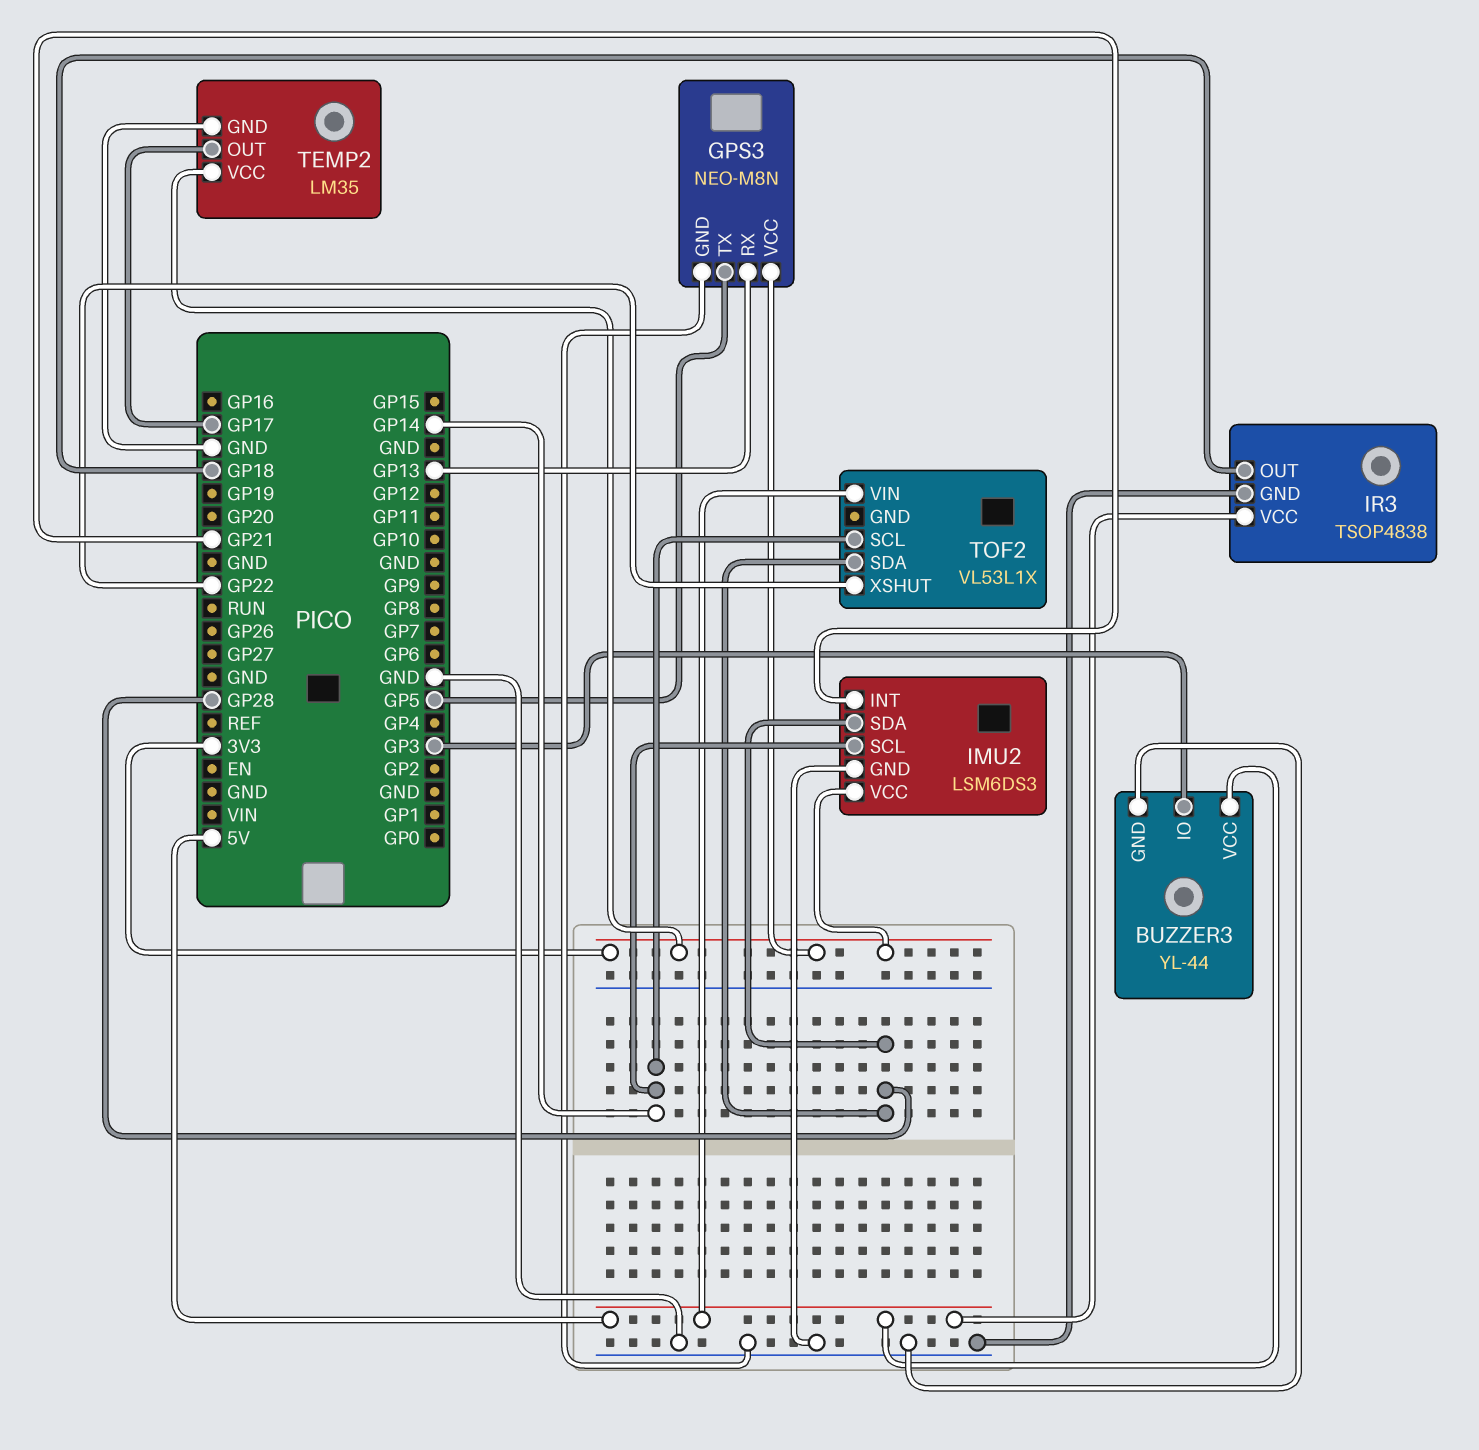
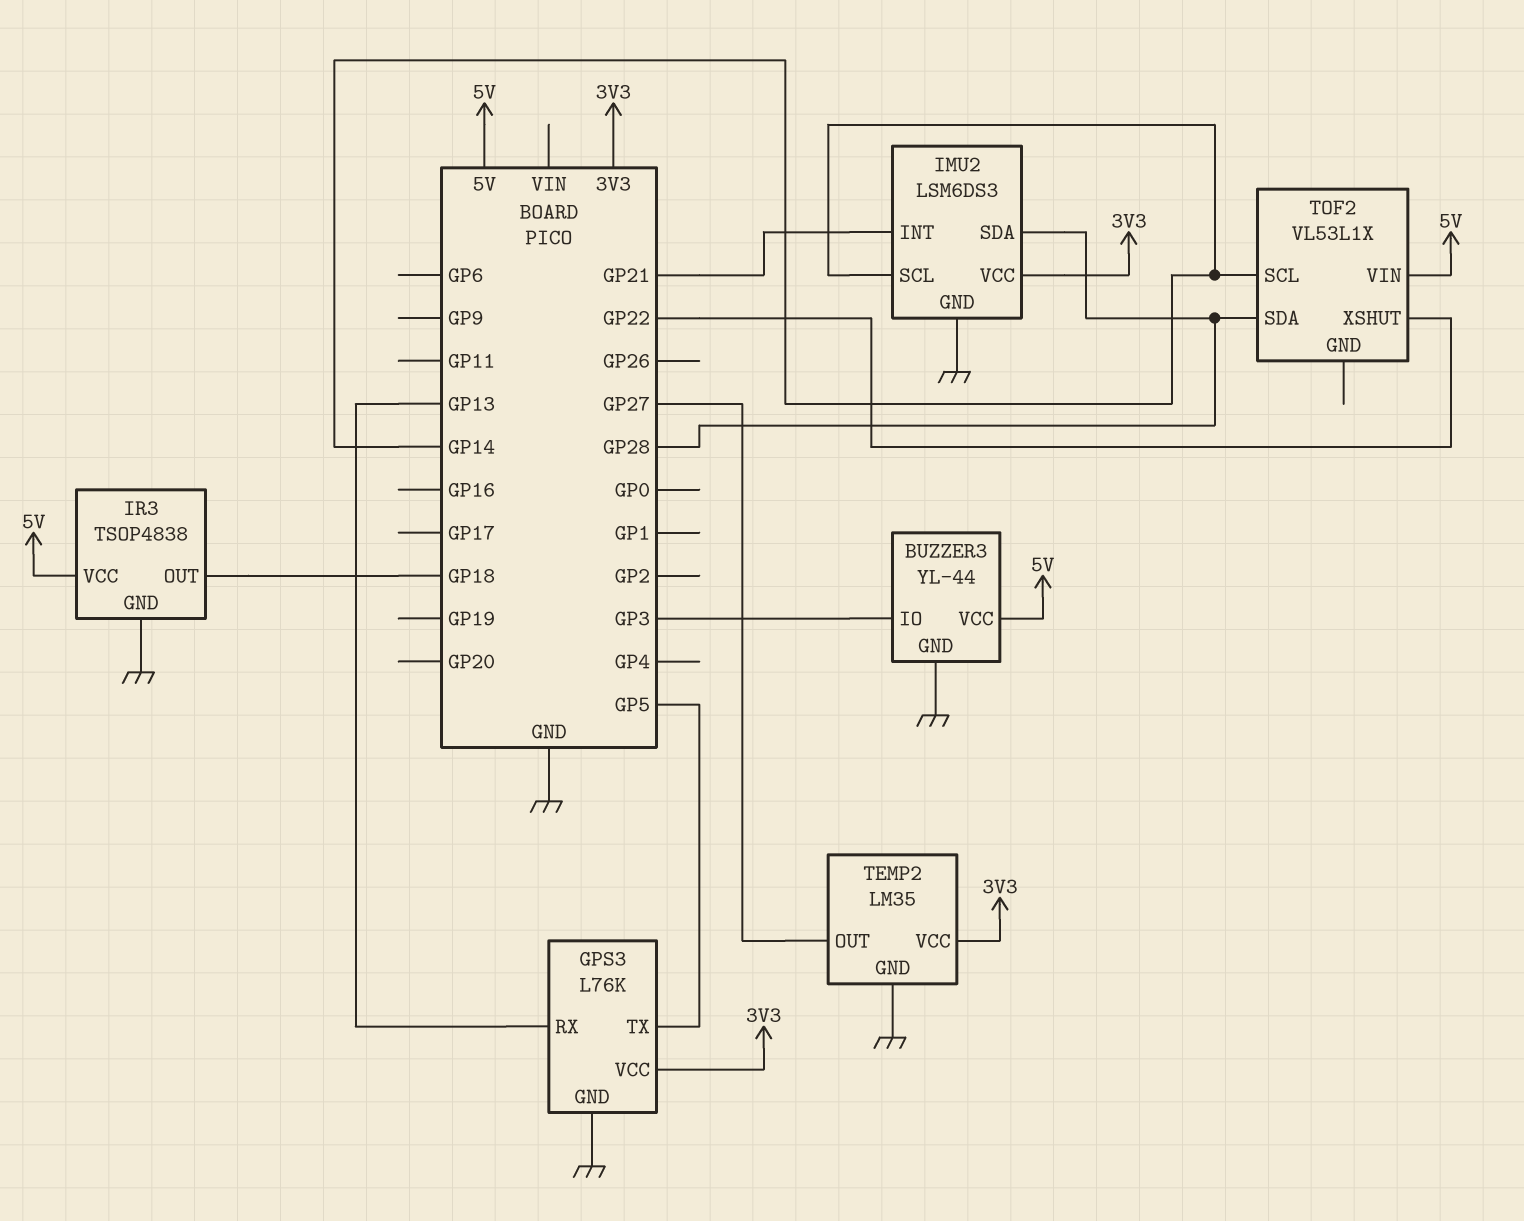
GPS3: NEO-M8N -> L76K
TEMP2 pin OUT: GP17 -> GP27

